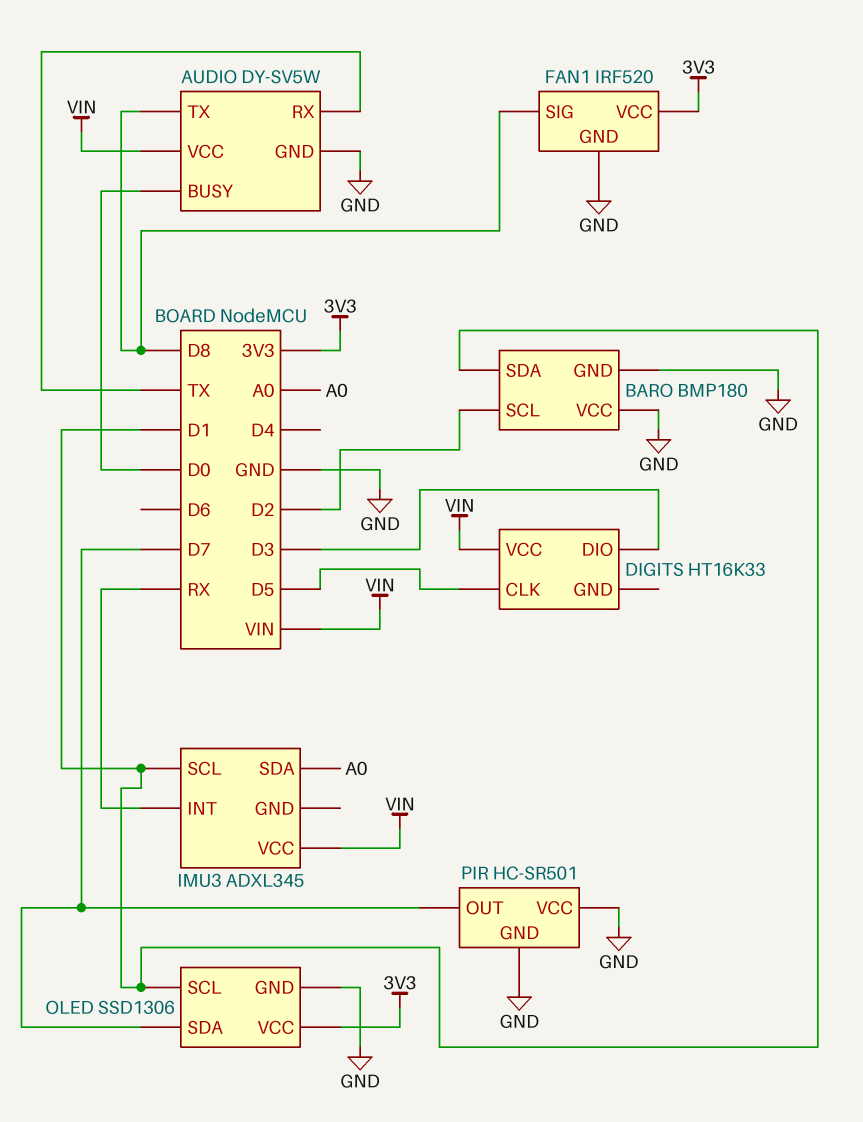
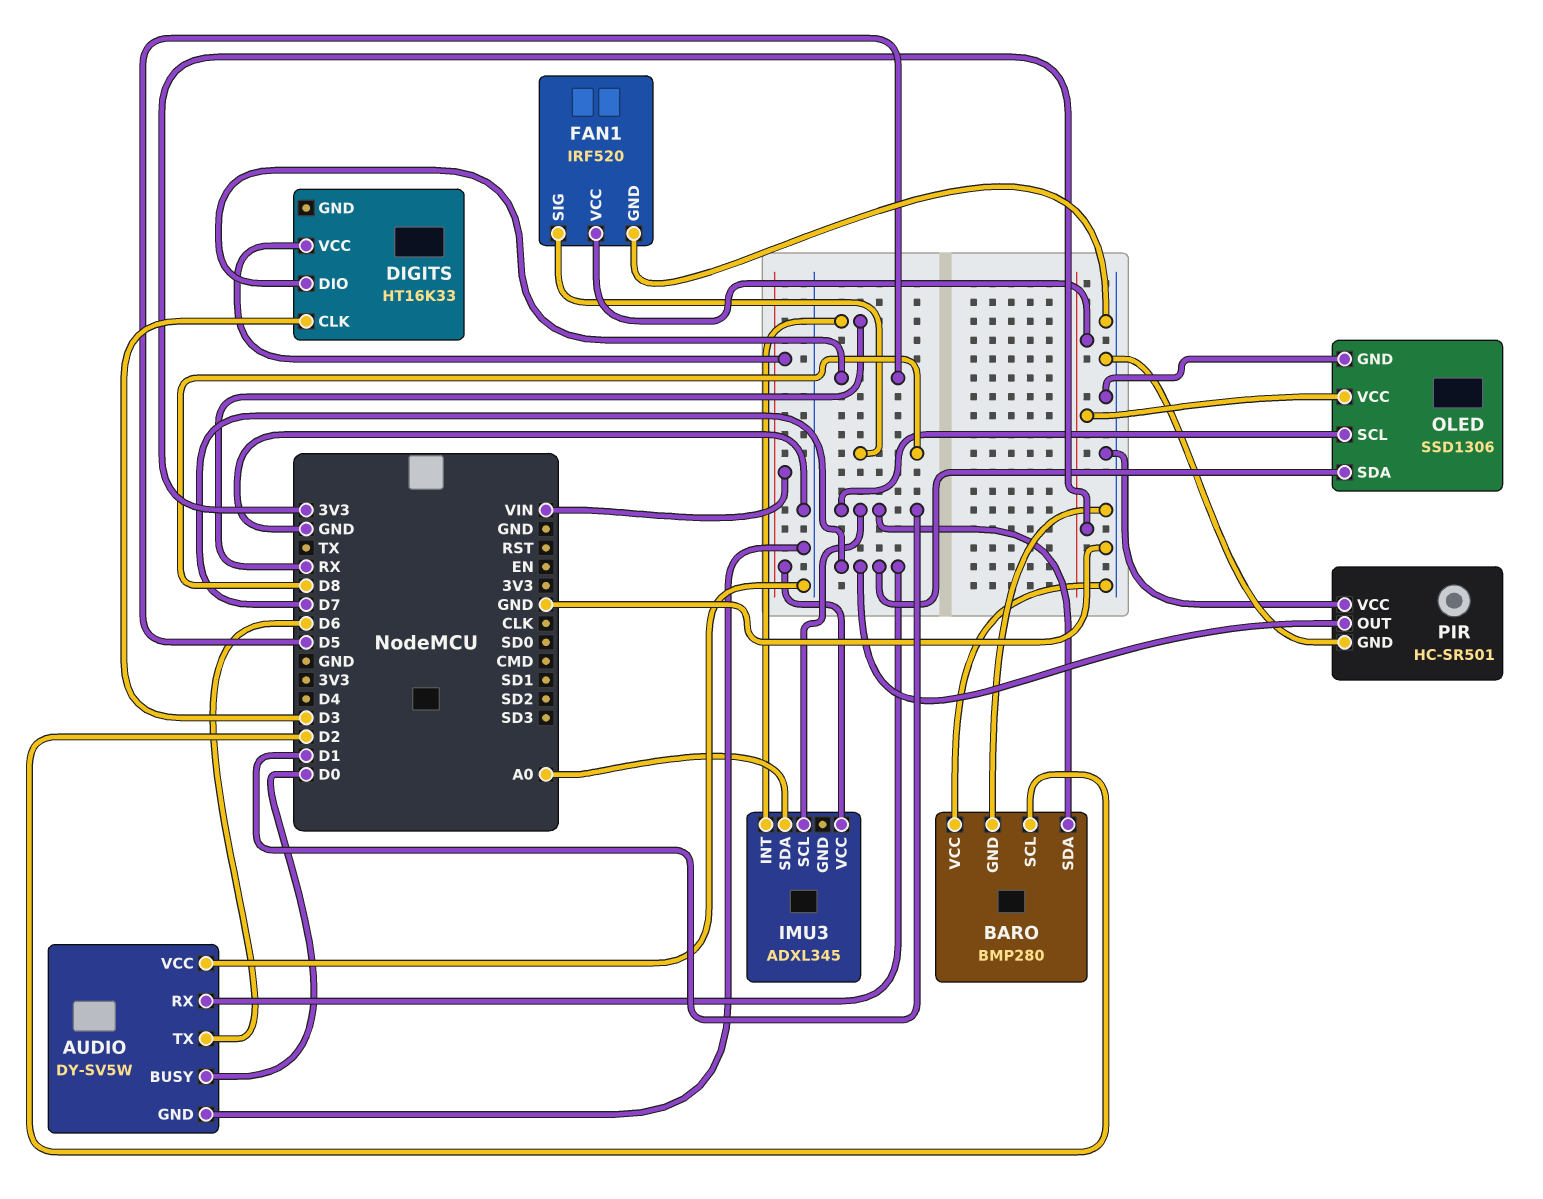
AUDIO pin RX: TX -> D7
AUDIO pin TX: D8 -> D6
AUDIO pin VCC: VIN -> GND
BARO: BMP180 -> BMP280
DIGITS pin CLK: D5 -> D3
DIGITS pin DIO: D3 -> D5

